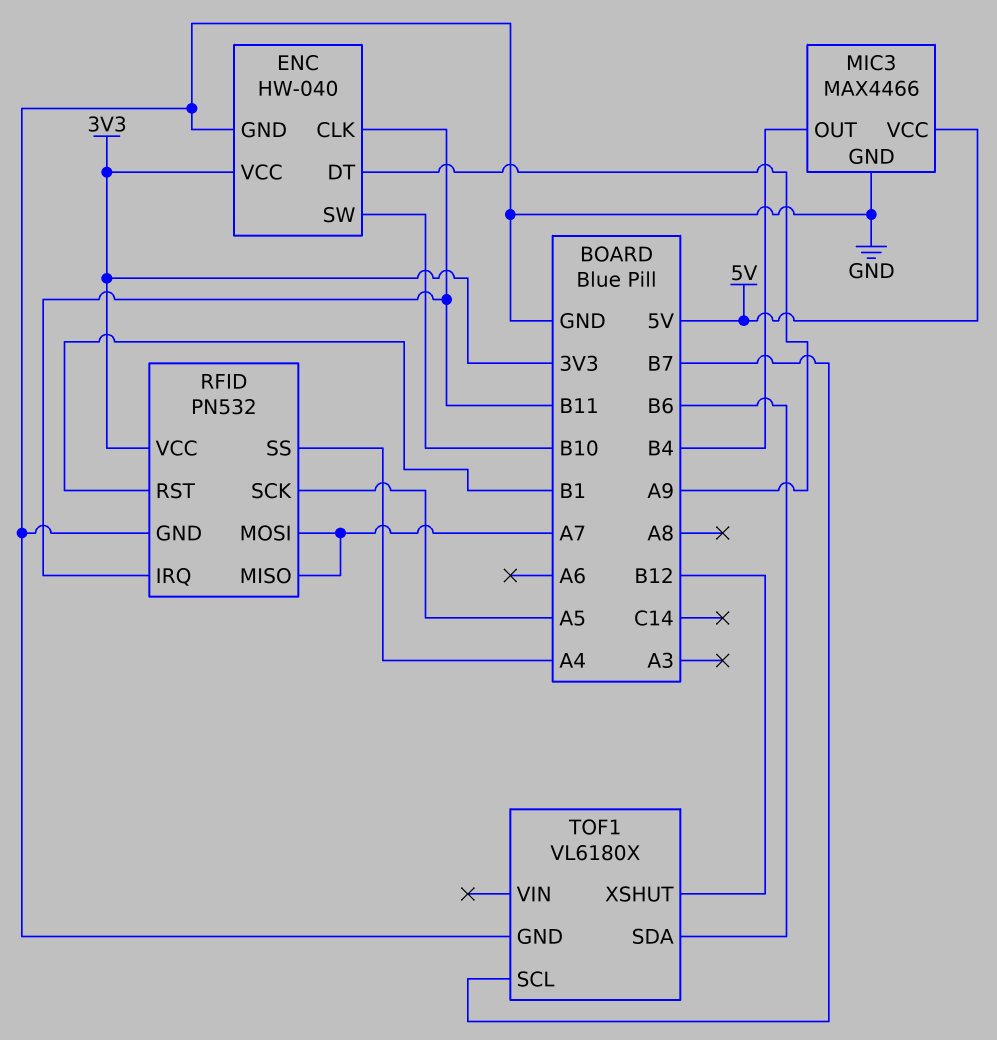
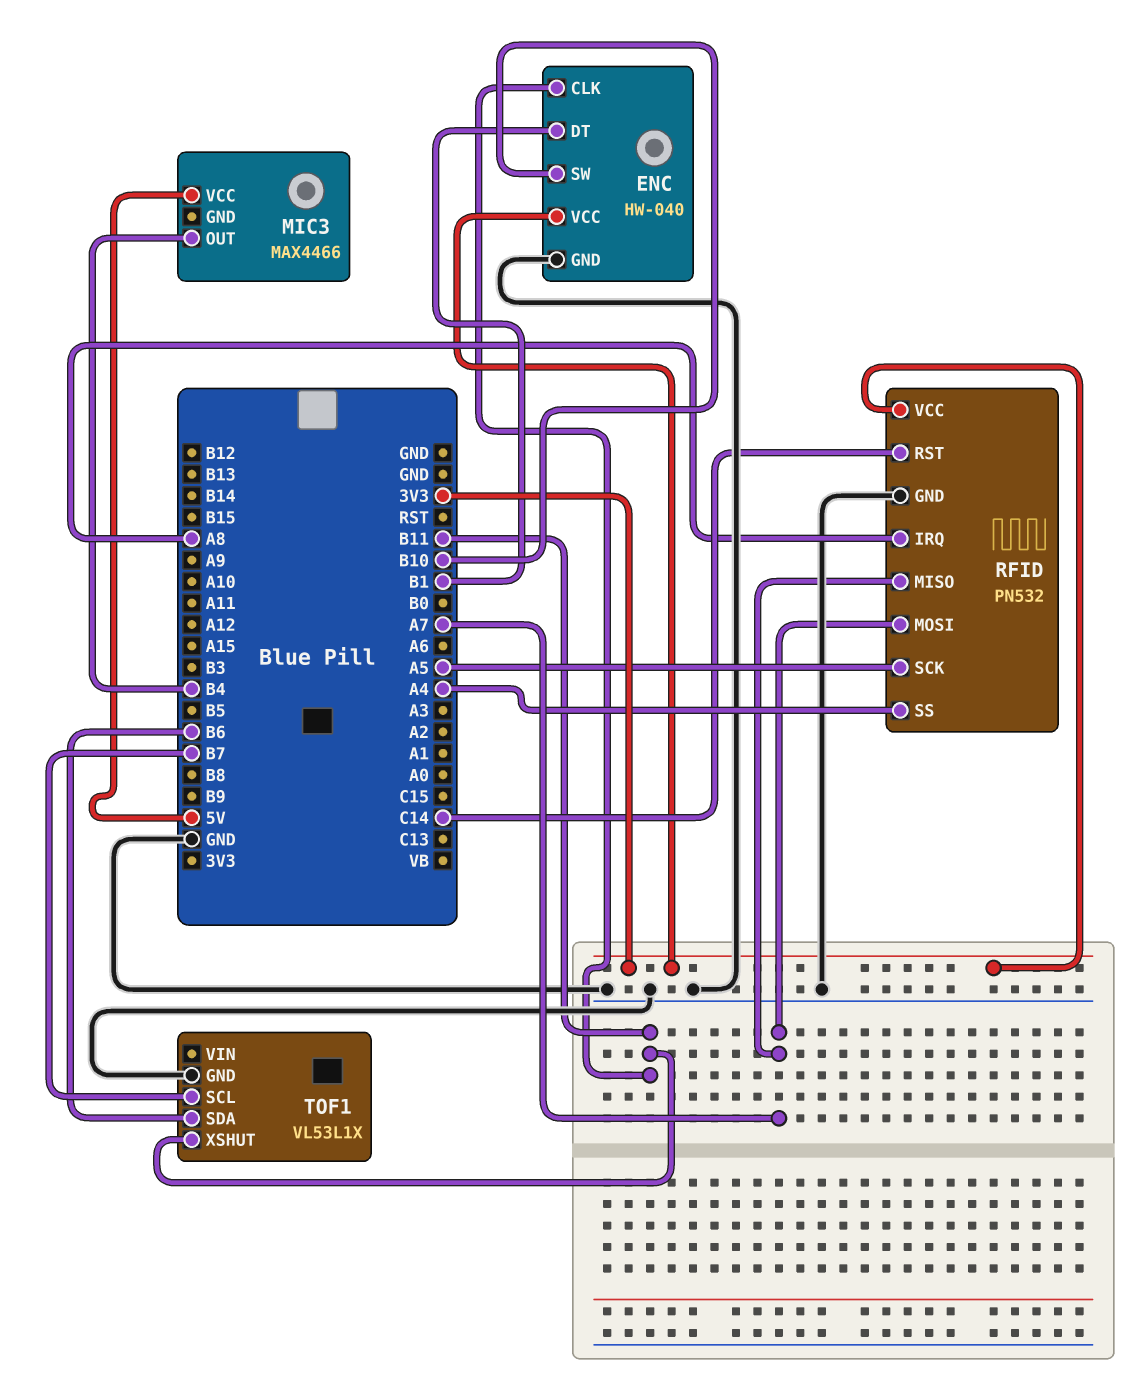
ENC pin DT: A9 -> B1
MIC3 pin GND: GND -> none
RFID pin IRQ: B11 -> A8
RFID pin RST: B1 -> C14
TOF1: VL6180X -> VL53L1X
TOF1 pin XSHUT: B12 -> B11

